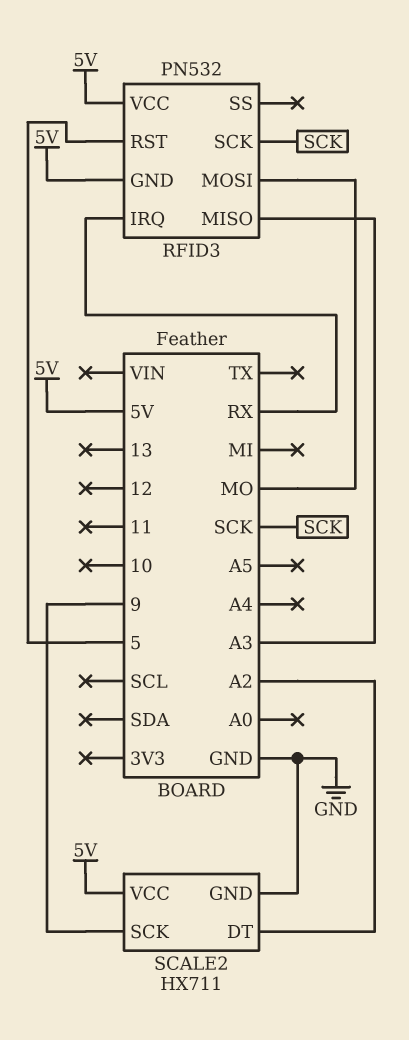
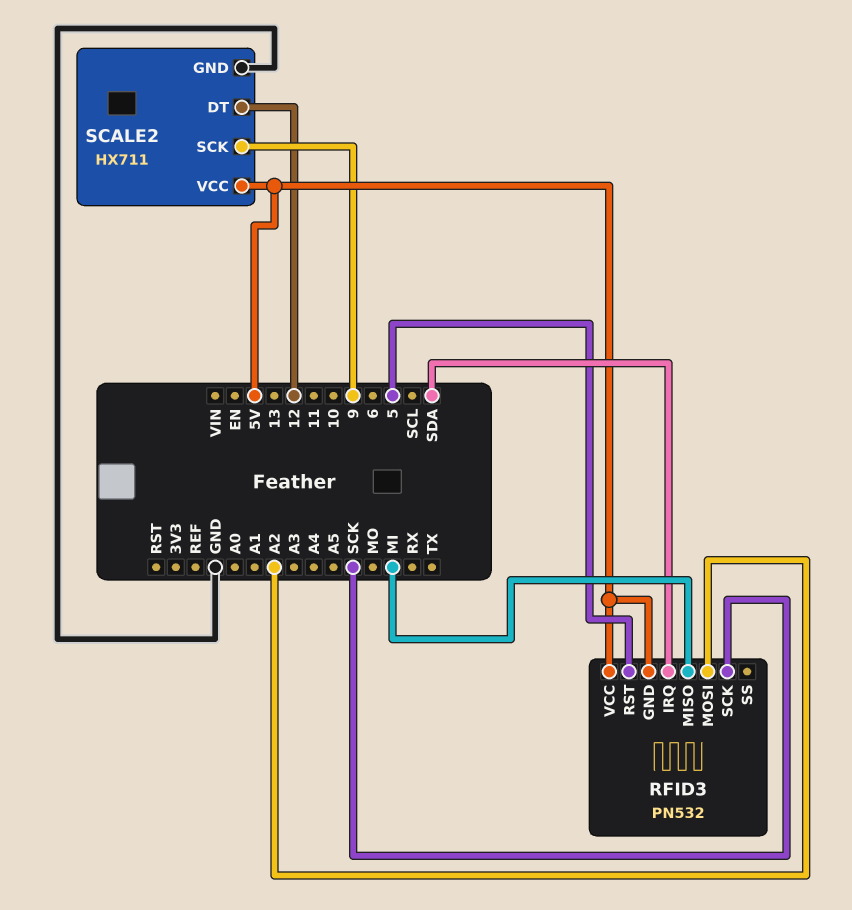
RFID3 pin IRQ: RX -> SDA
RFID3 pin MISO: A3 -> MI
RFID3 pin MOSI: MO -> A2
SCALE2 pin DT: A2 -> 12

